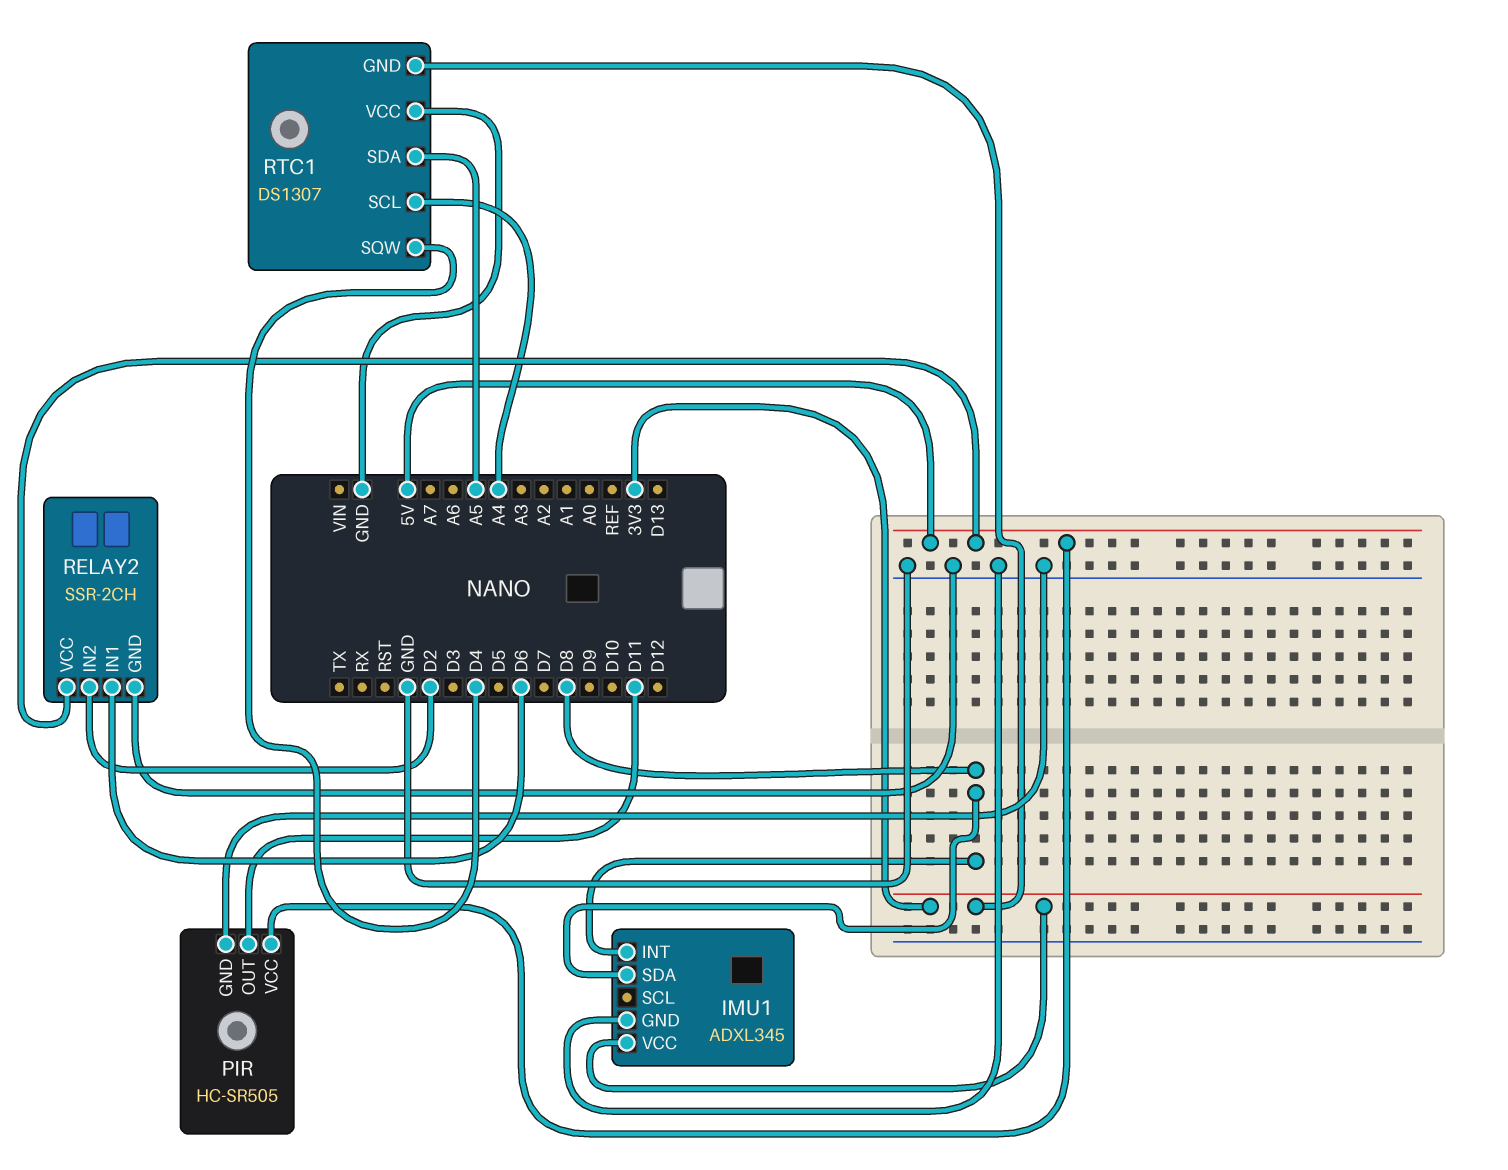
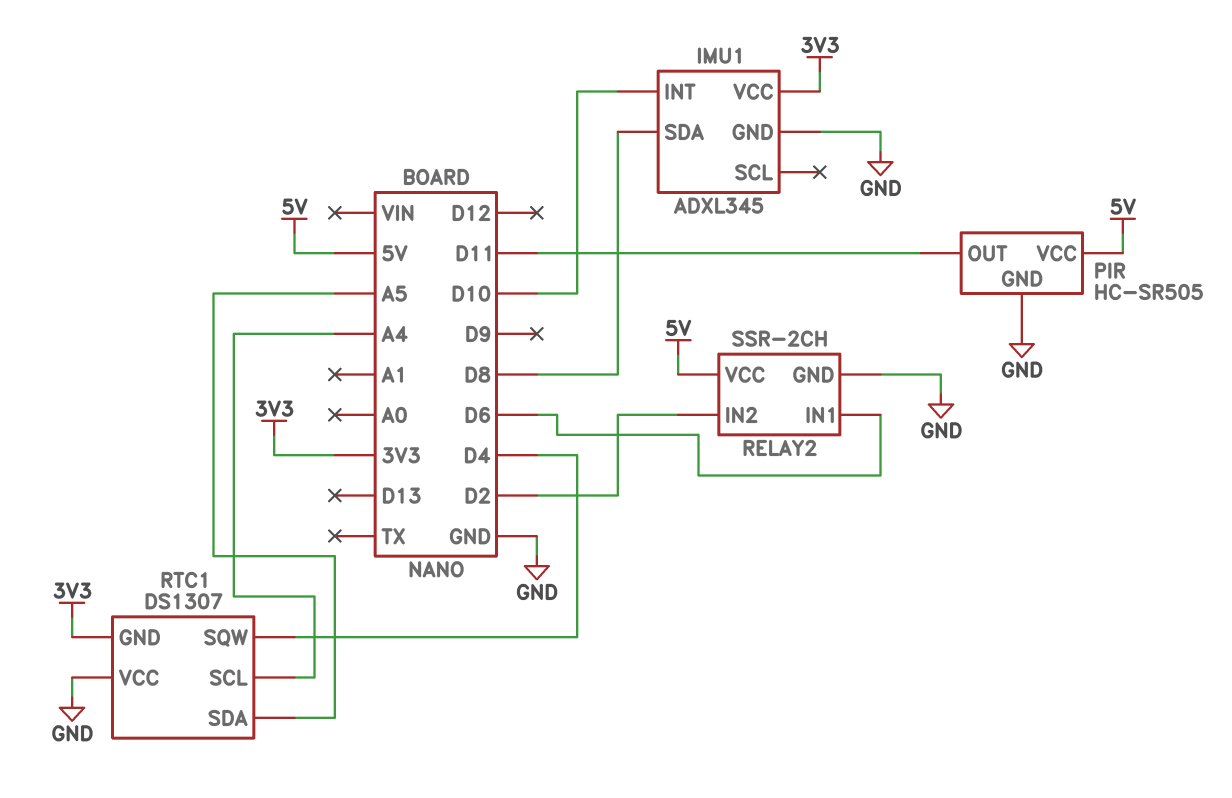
IMU1 pin INT: D8 -> D10

